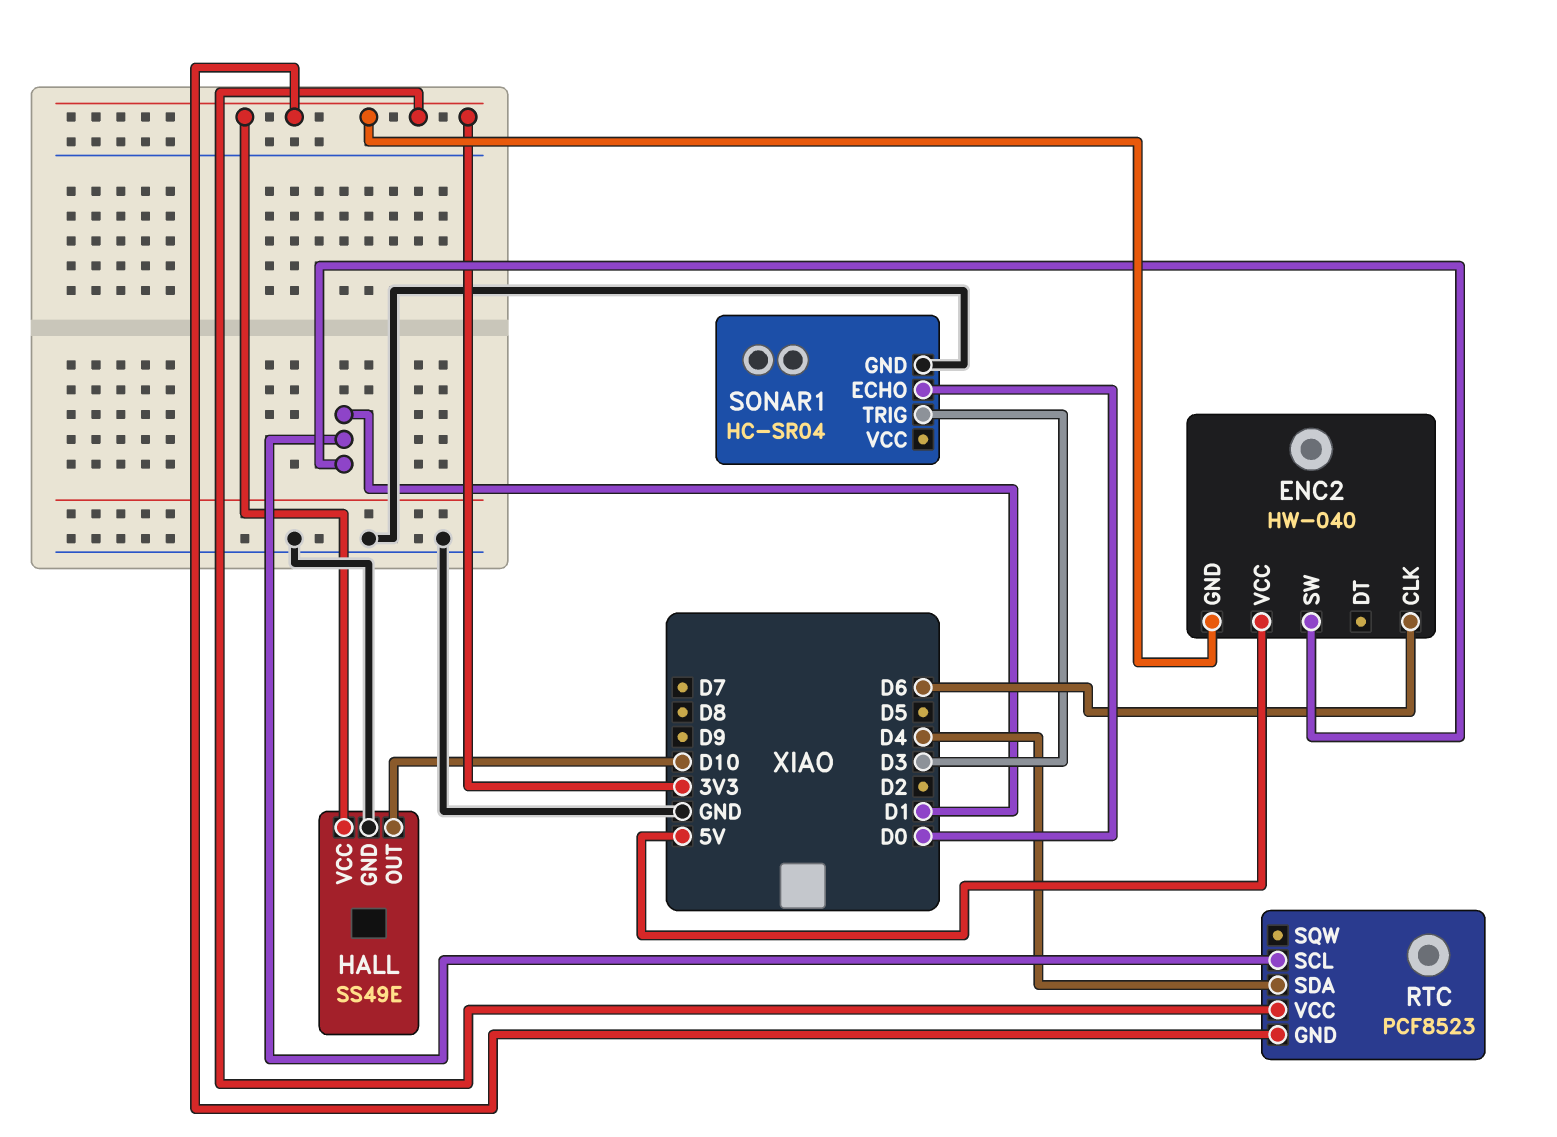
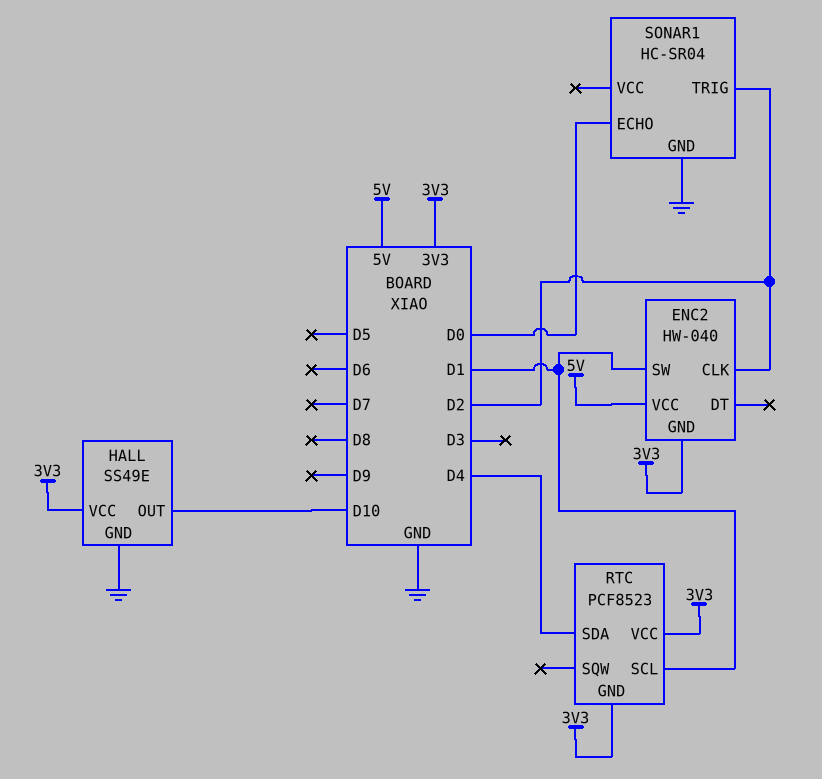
ENC2 pin CLK: D6 -> D2
SONAR1 pin TRIG: D3 -> D2

